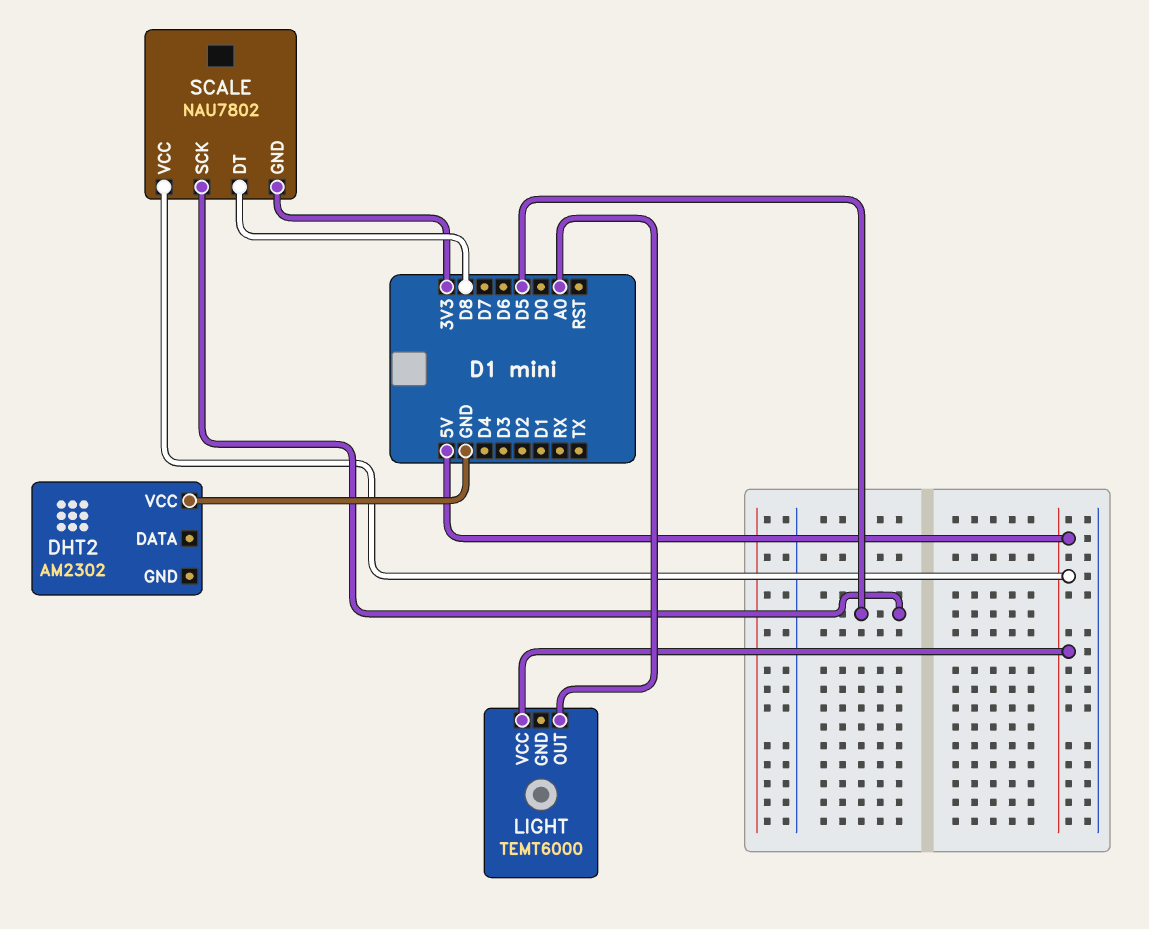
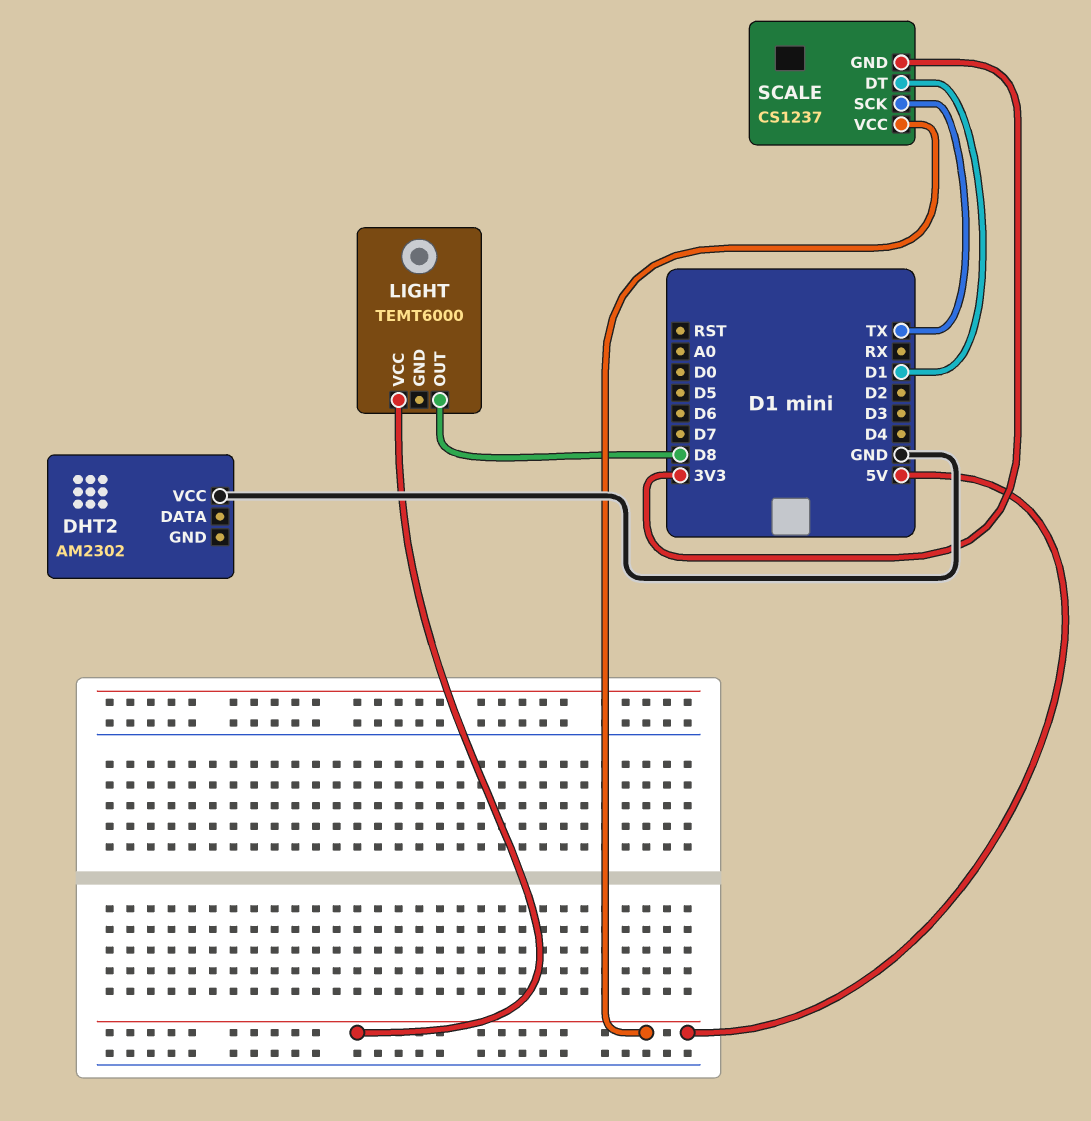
LIGHT pin OUT: A0 -> D8
SCALE: NAU7802 -> CS1237
SCALE pin DT: D8 -> D1
SCALE pin SCK: D5 -> TX

